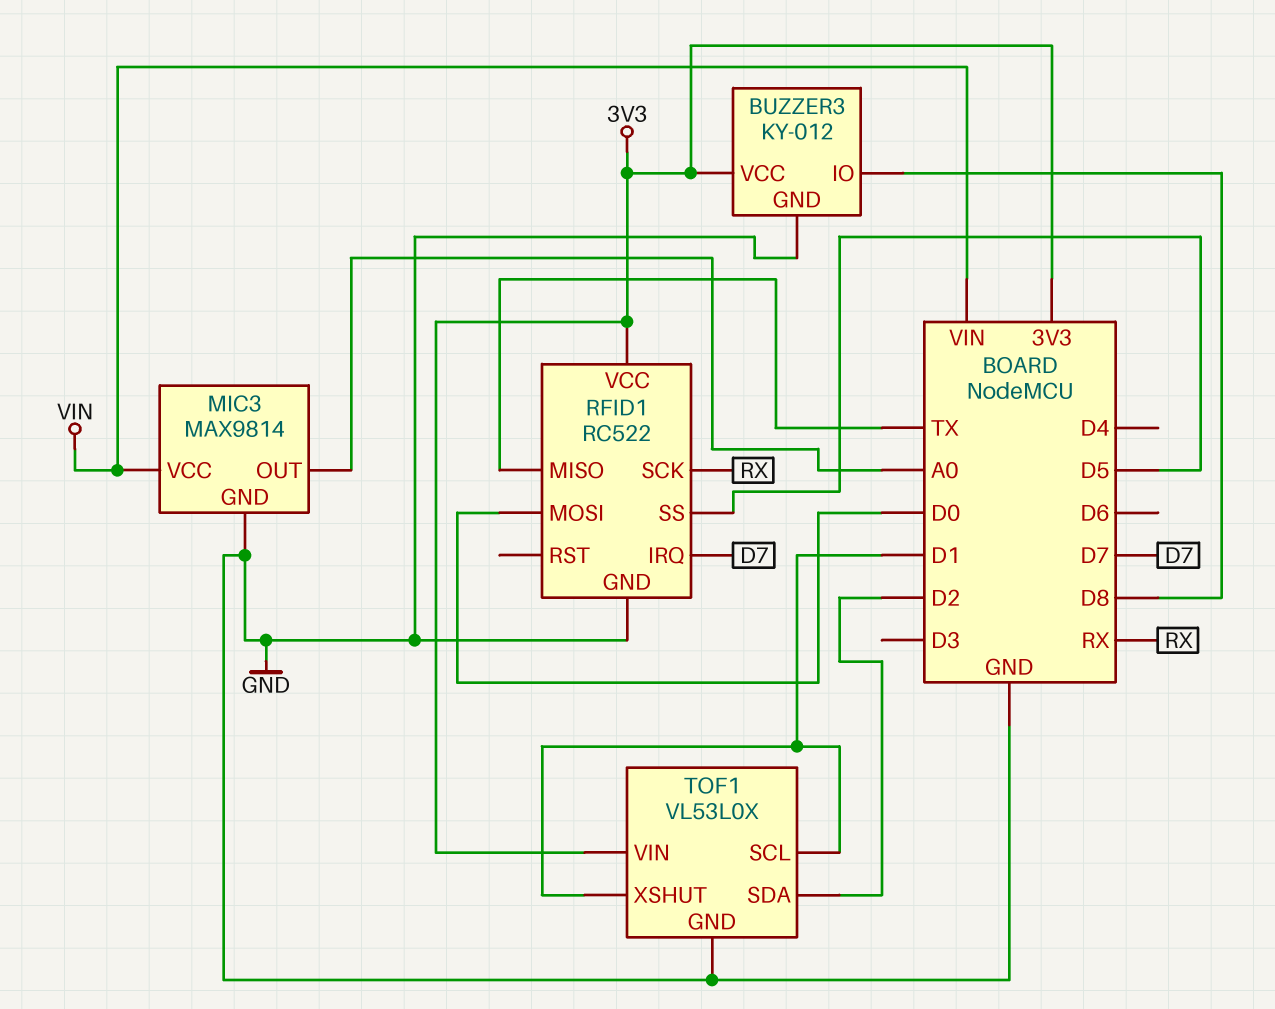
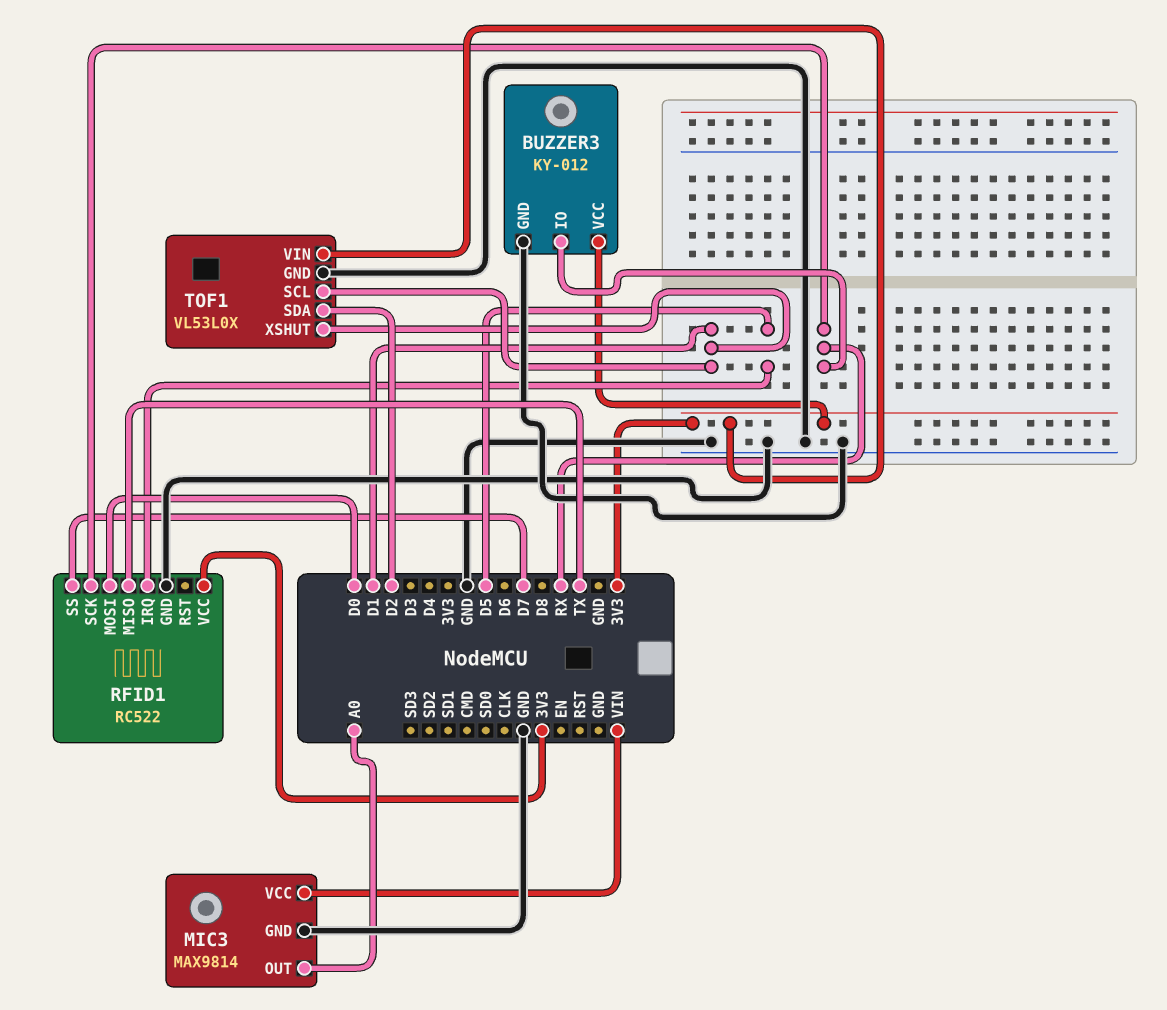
BUZZER3 pin IO: D8 -> RX
RFID1 pin IRQ: D7 -> D5
RFID1 pin SS: D5 -> D7

